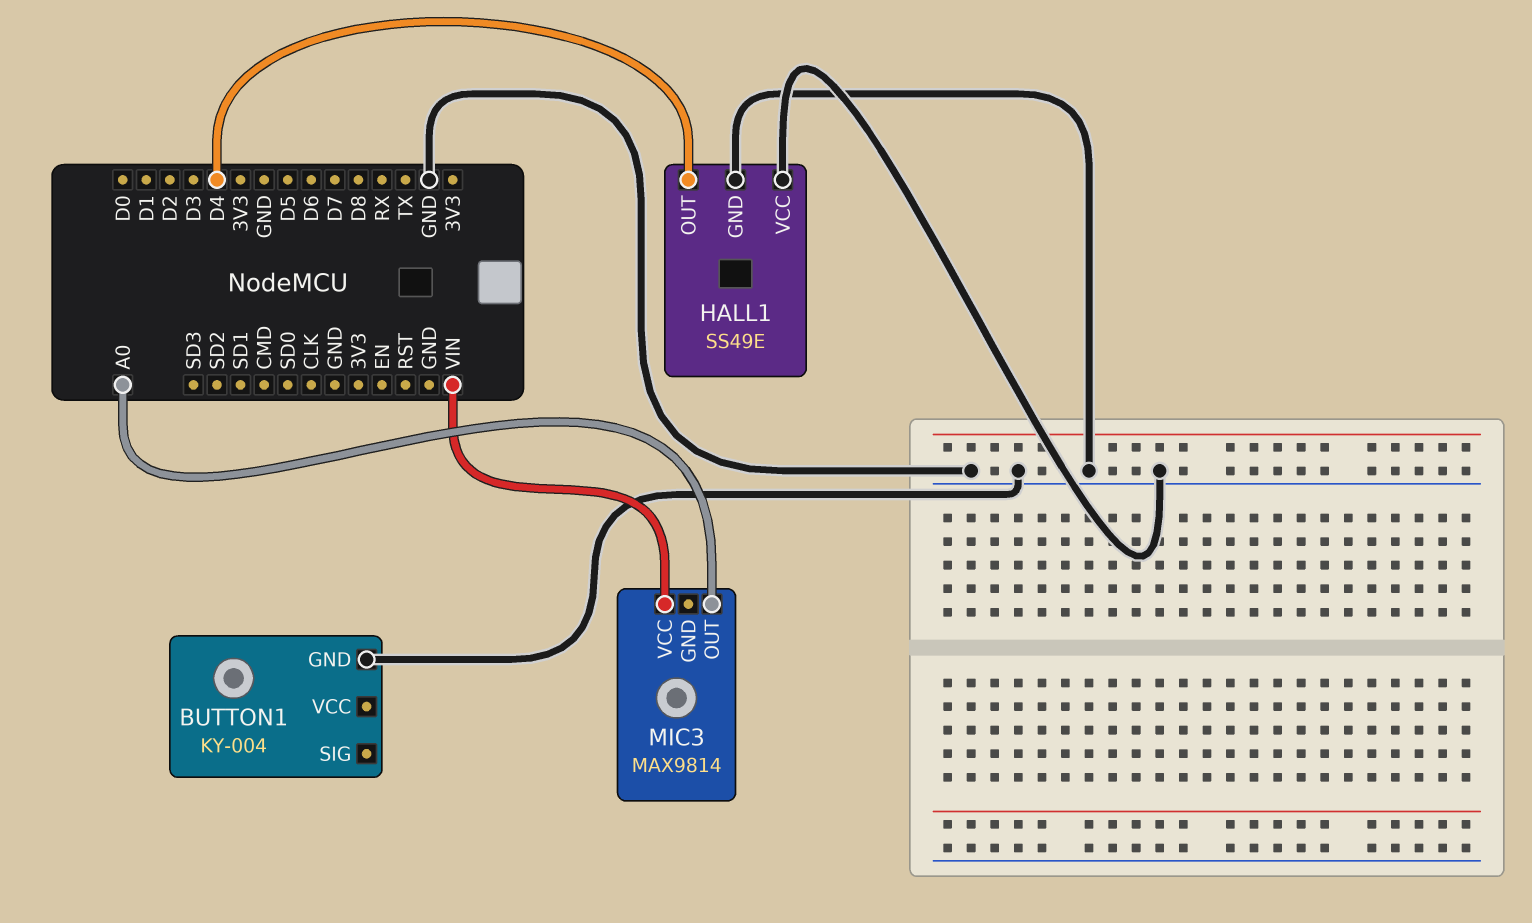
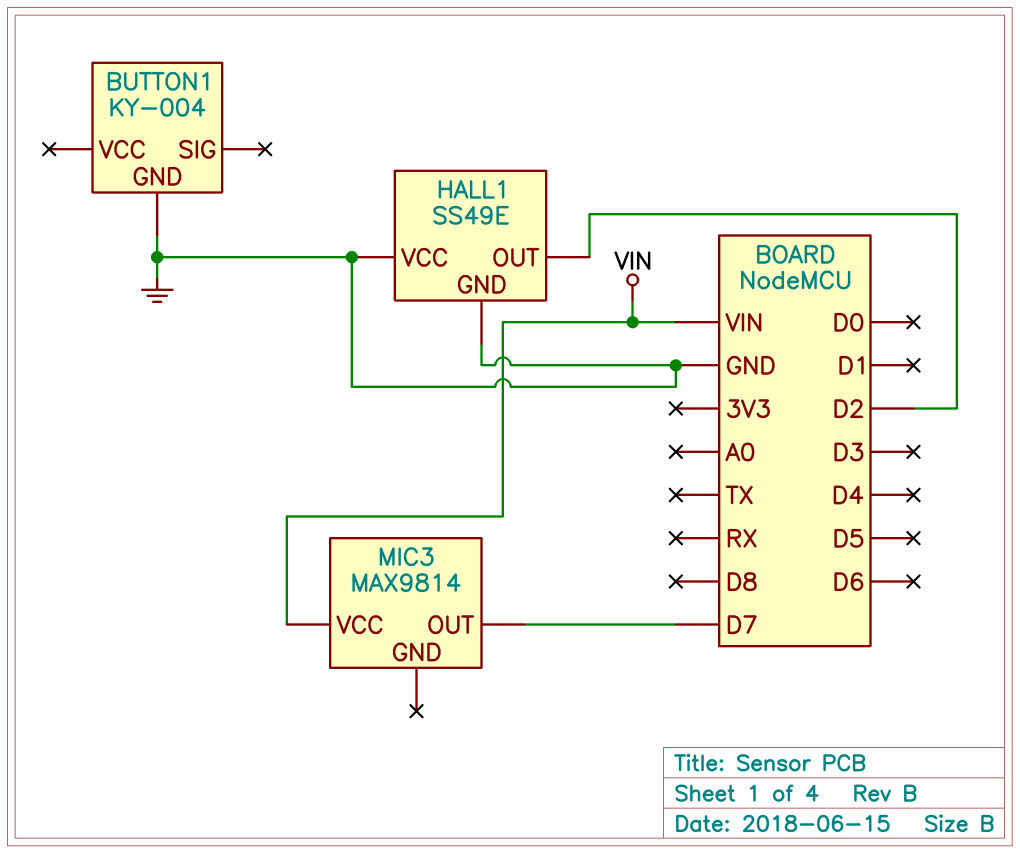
HALL1 pin OUT: D4 -> D2
MIC3 pin OUT: A0 -> D7

